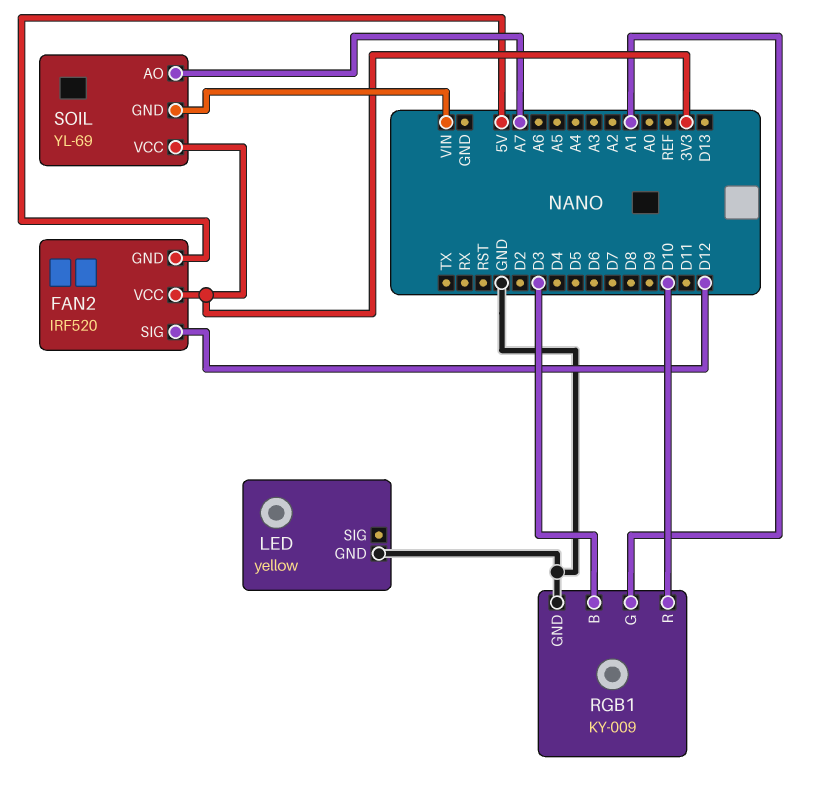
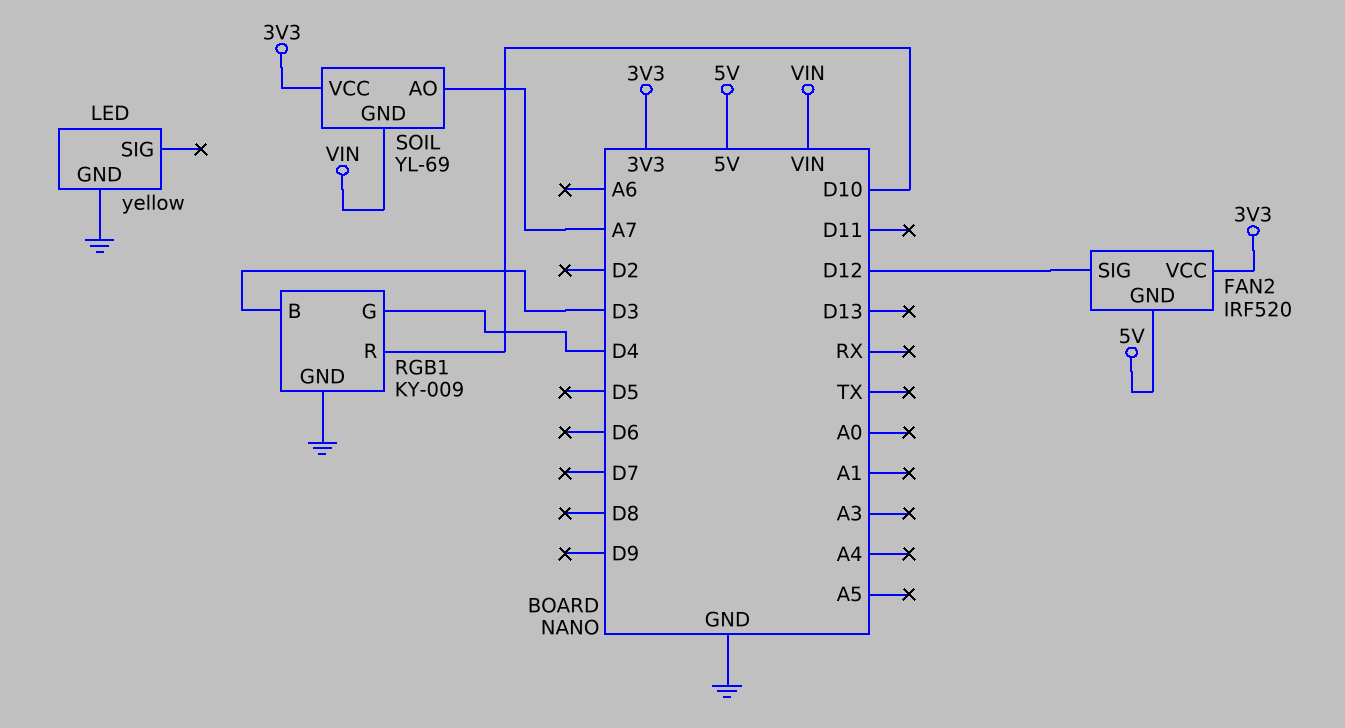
RGB1 pin G: A1 -> D4

